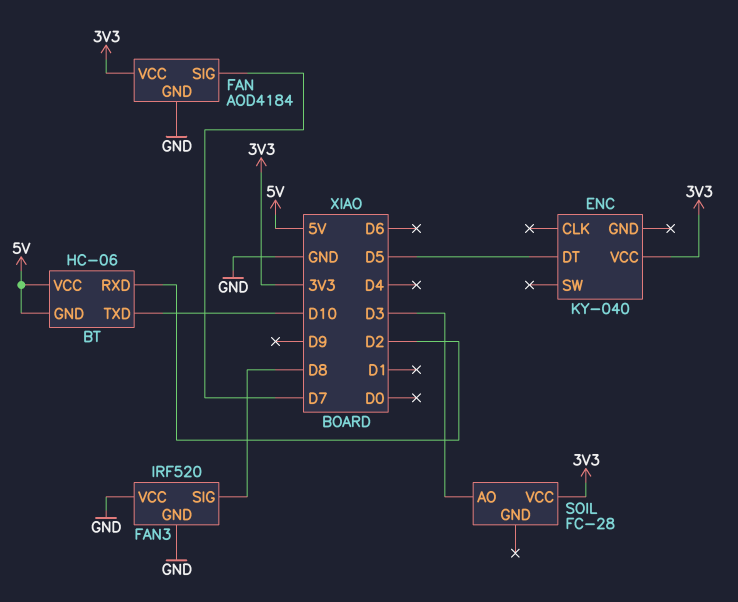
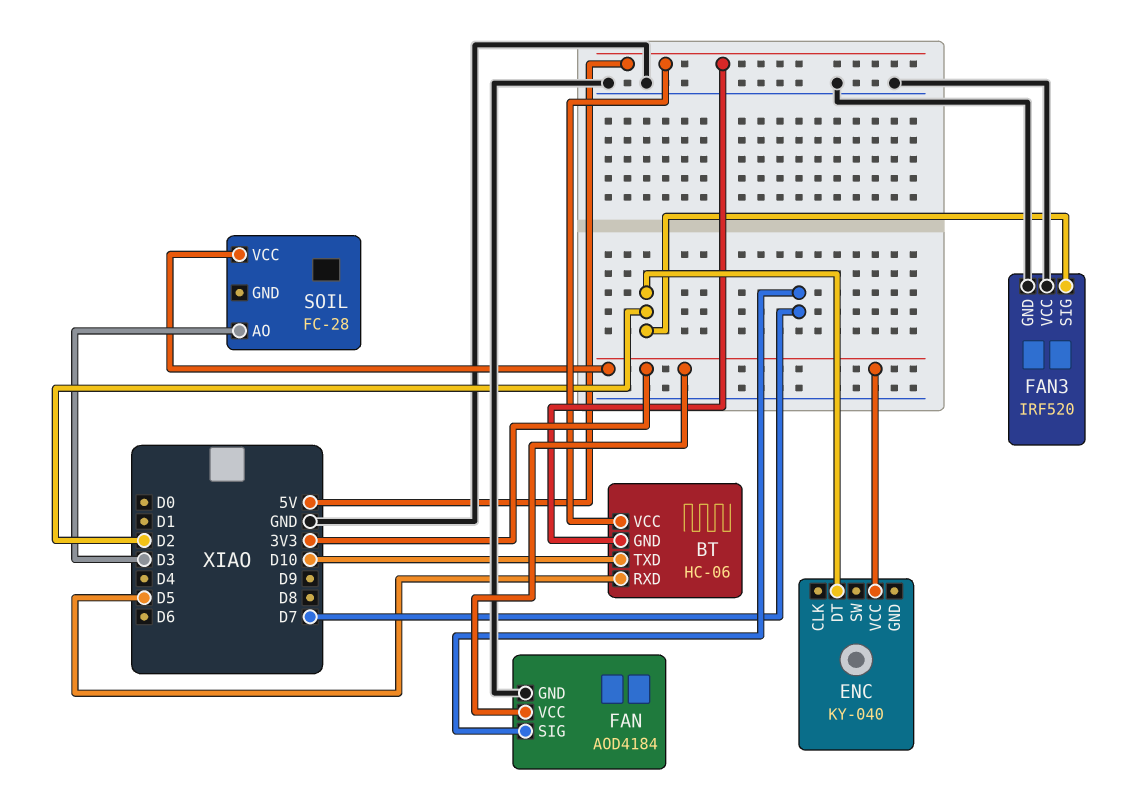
BT pin RXD: D2 -> D5
ENC pin DT: D5 -> D2
FAN3 pin SIG: D8 -> D2

